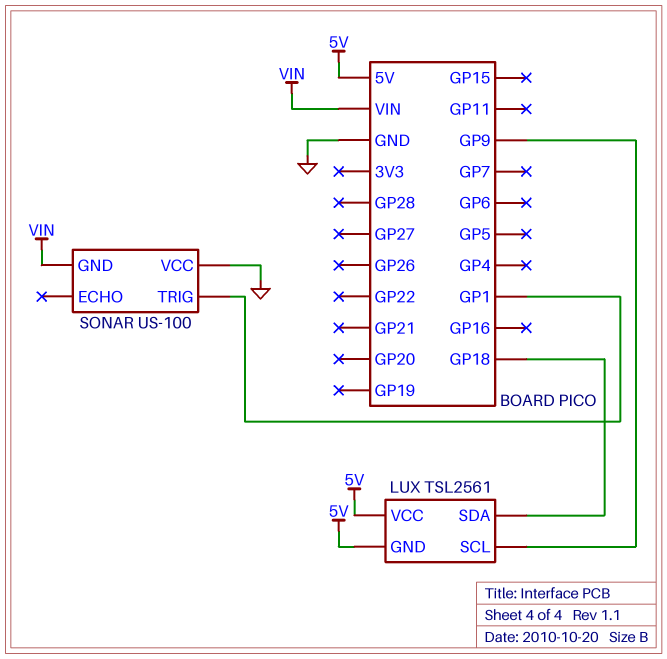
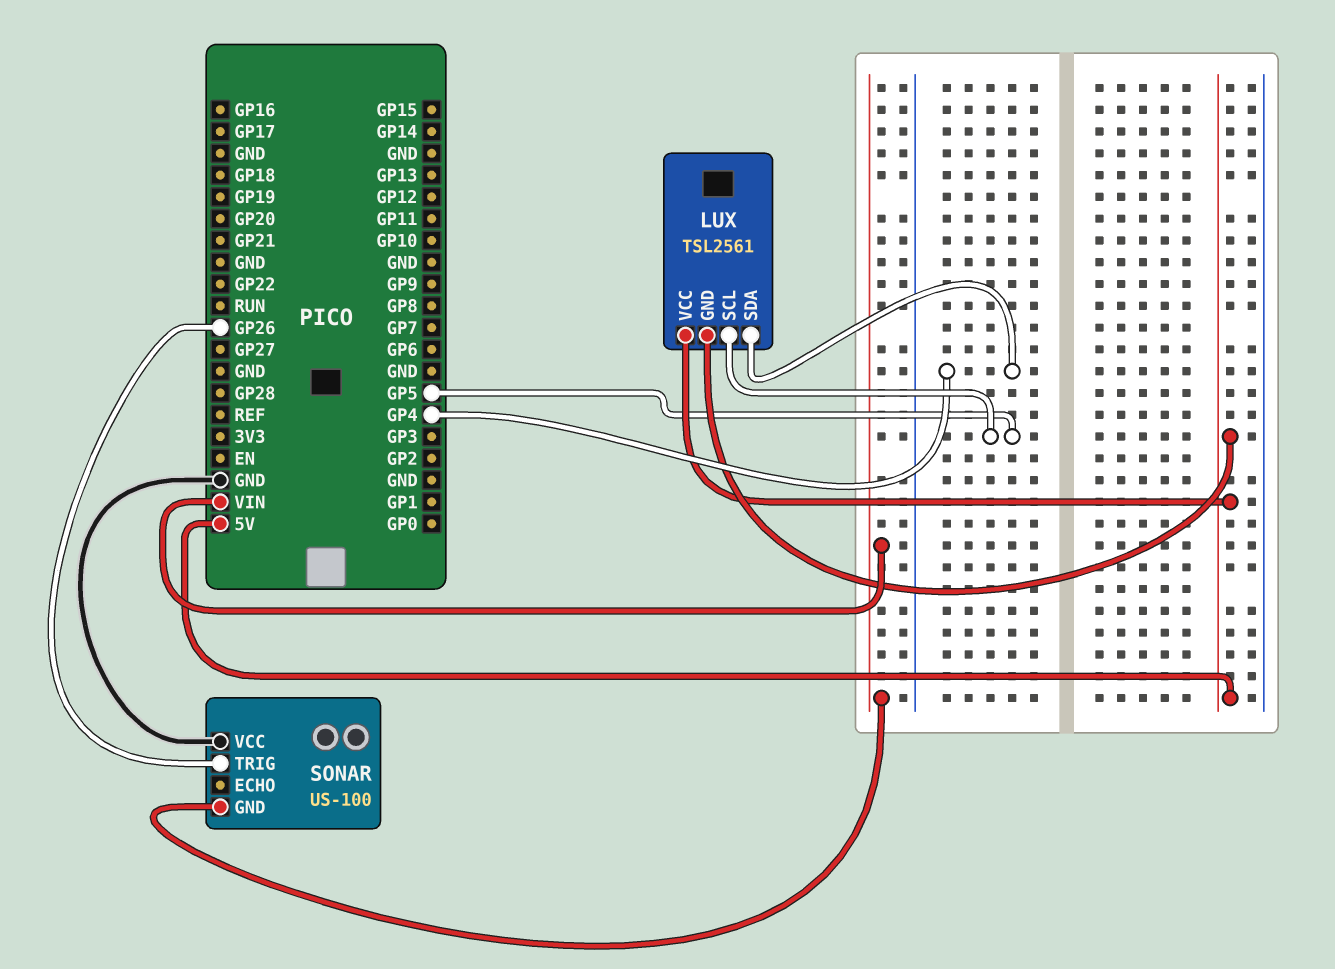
LUX pin SCL: GP9 -> GP5
LUX pin SDA: GP18 -> GP4
SONAR pin TRIG: GP1 -> GP26

